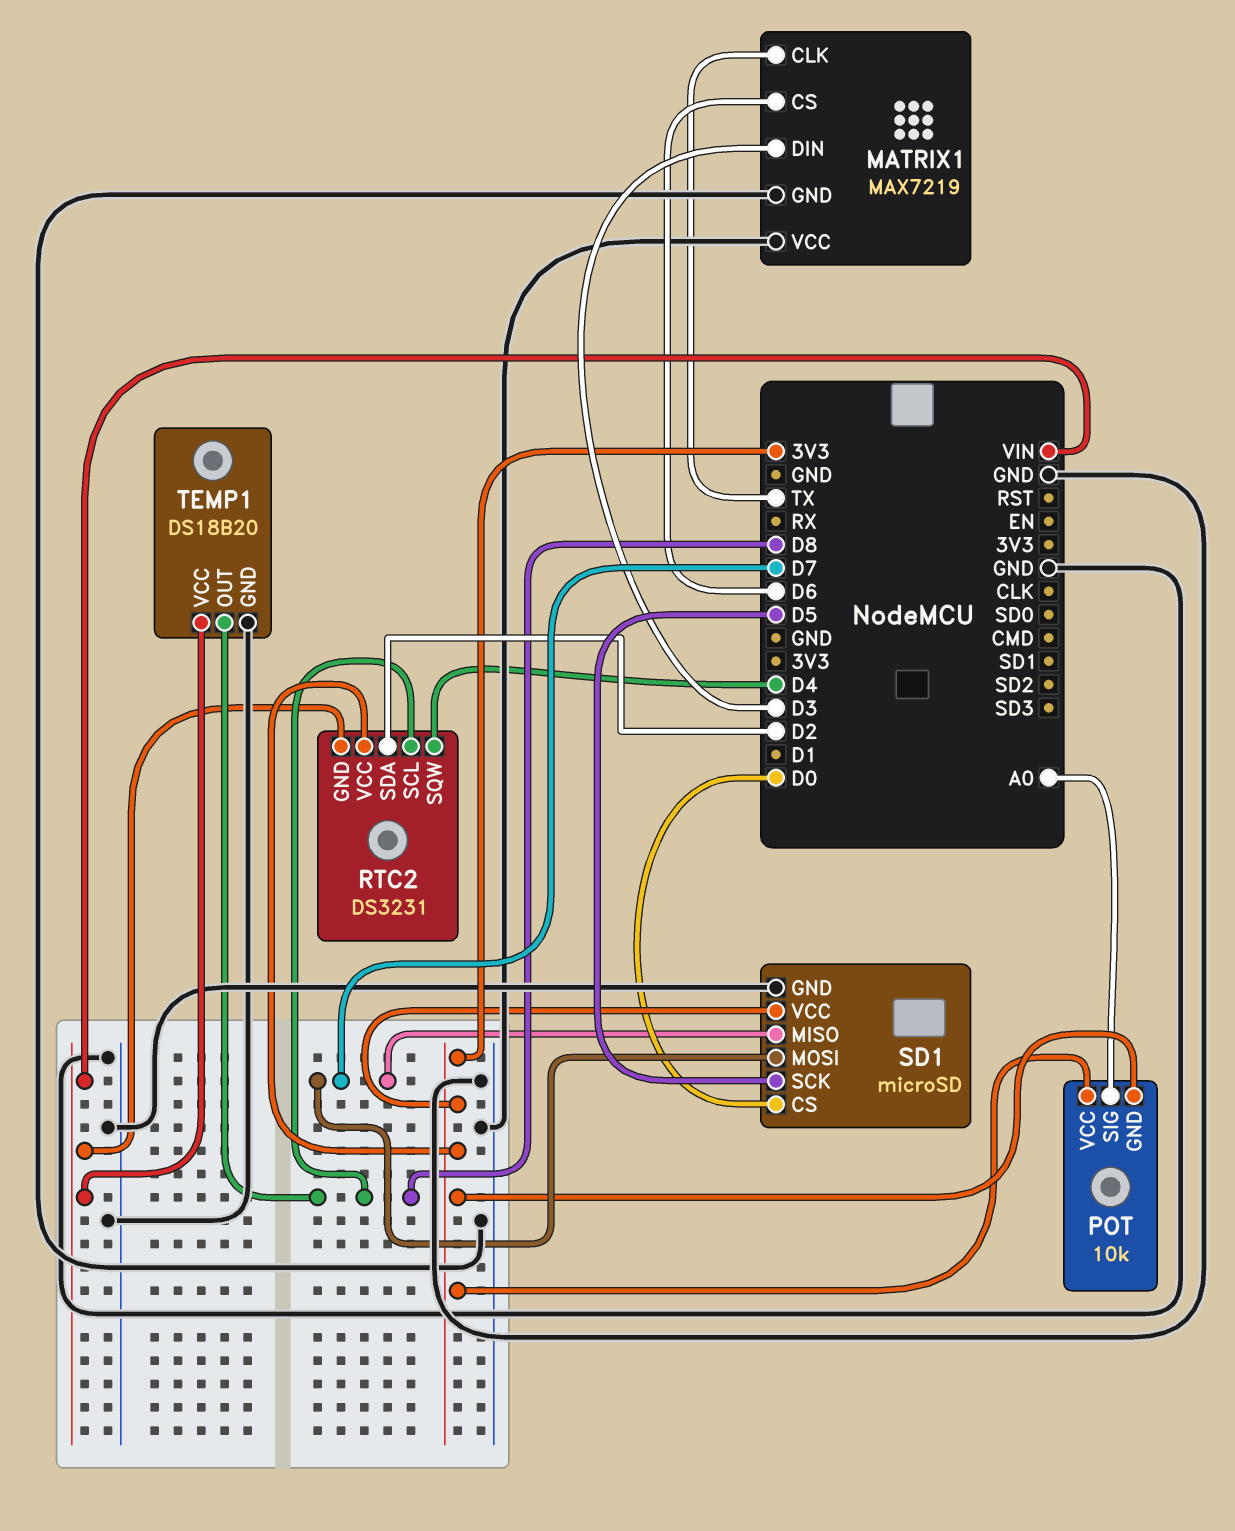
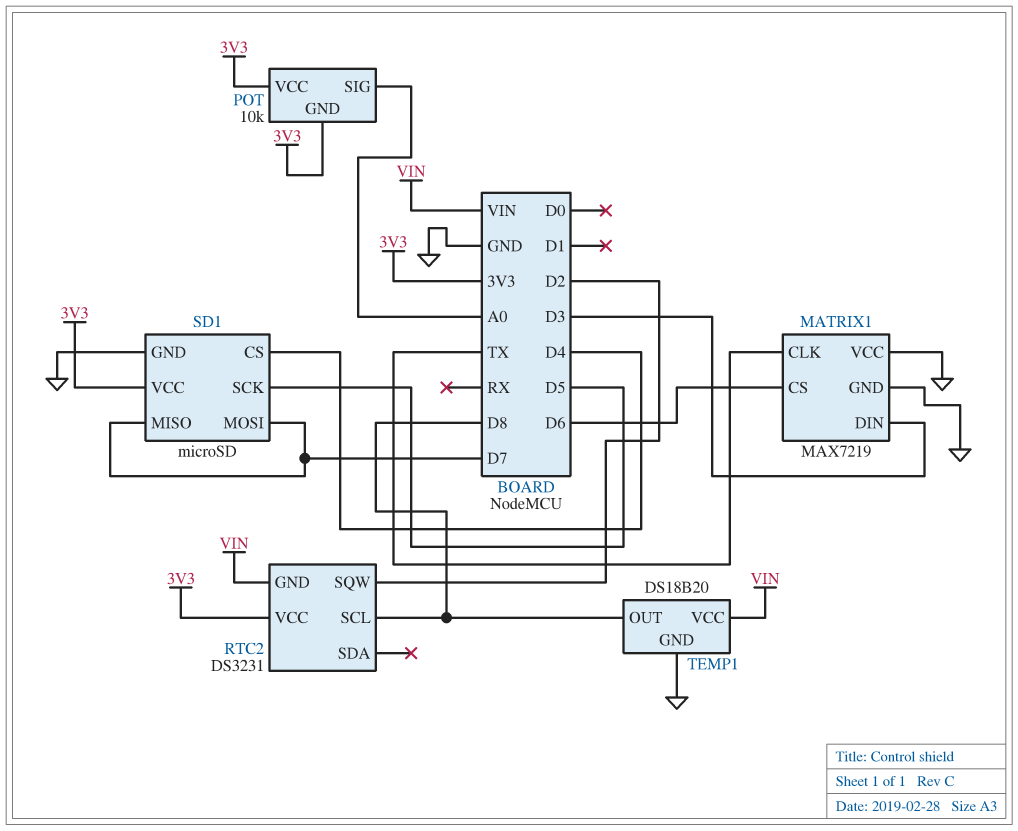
RTC2 pin SDA: D2 -> none
RTC2 pin SQW: D4 -> D2
SD1 pin CS: D0 -> D4

